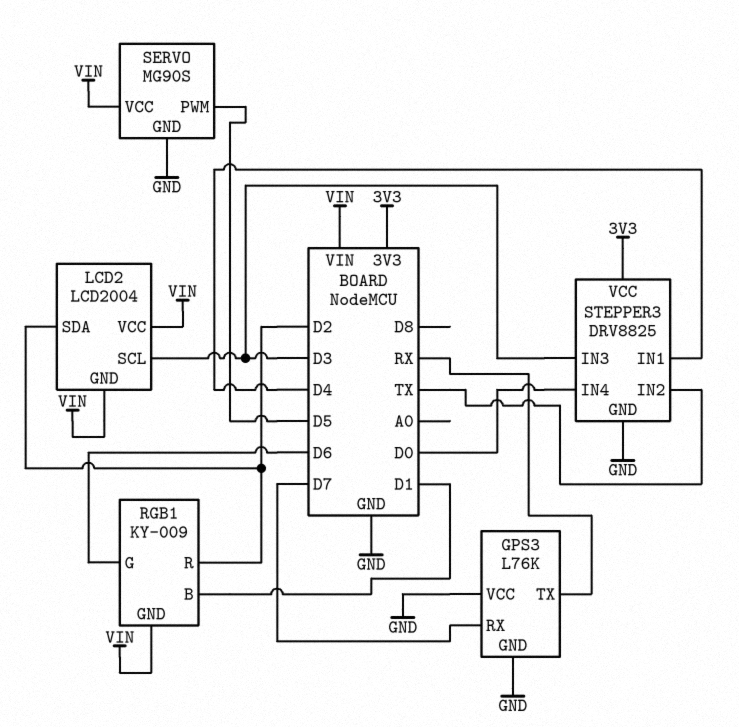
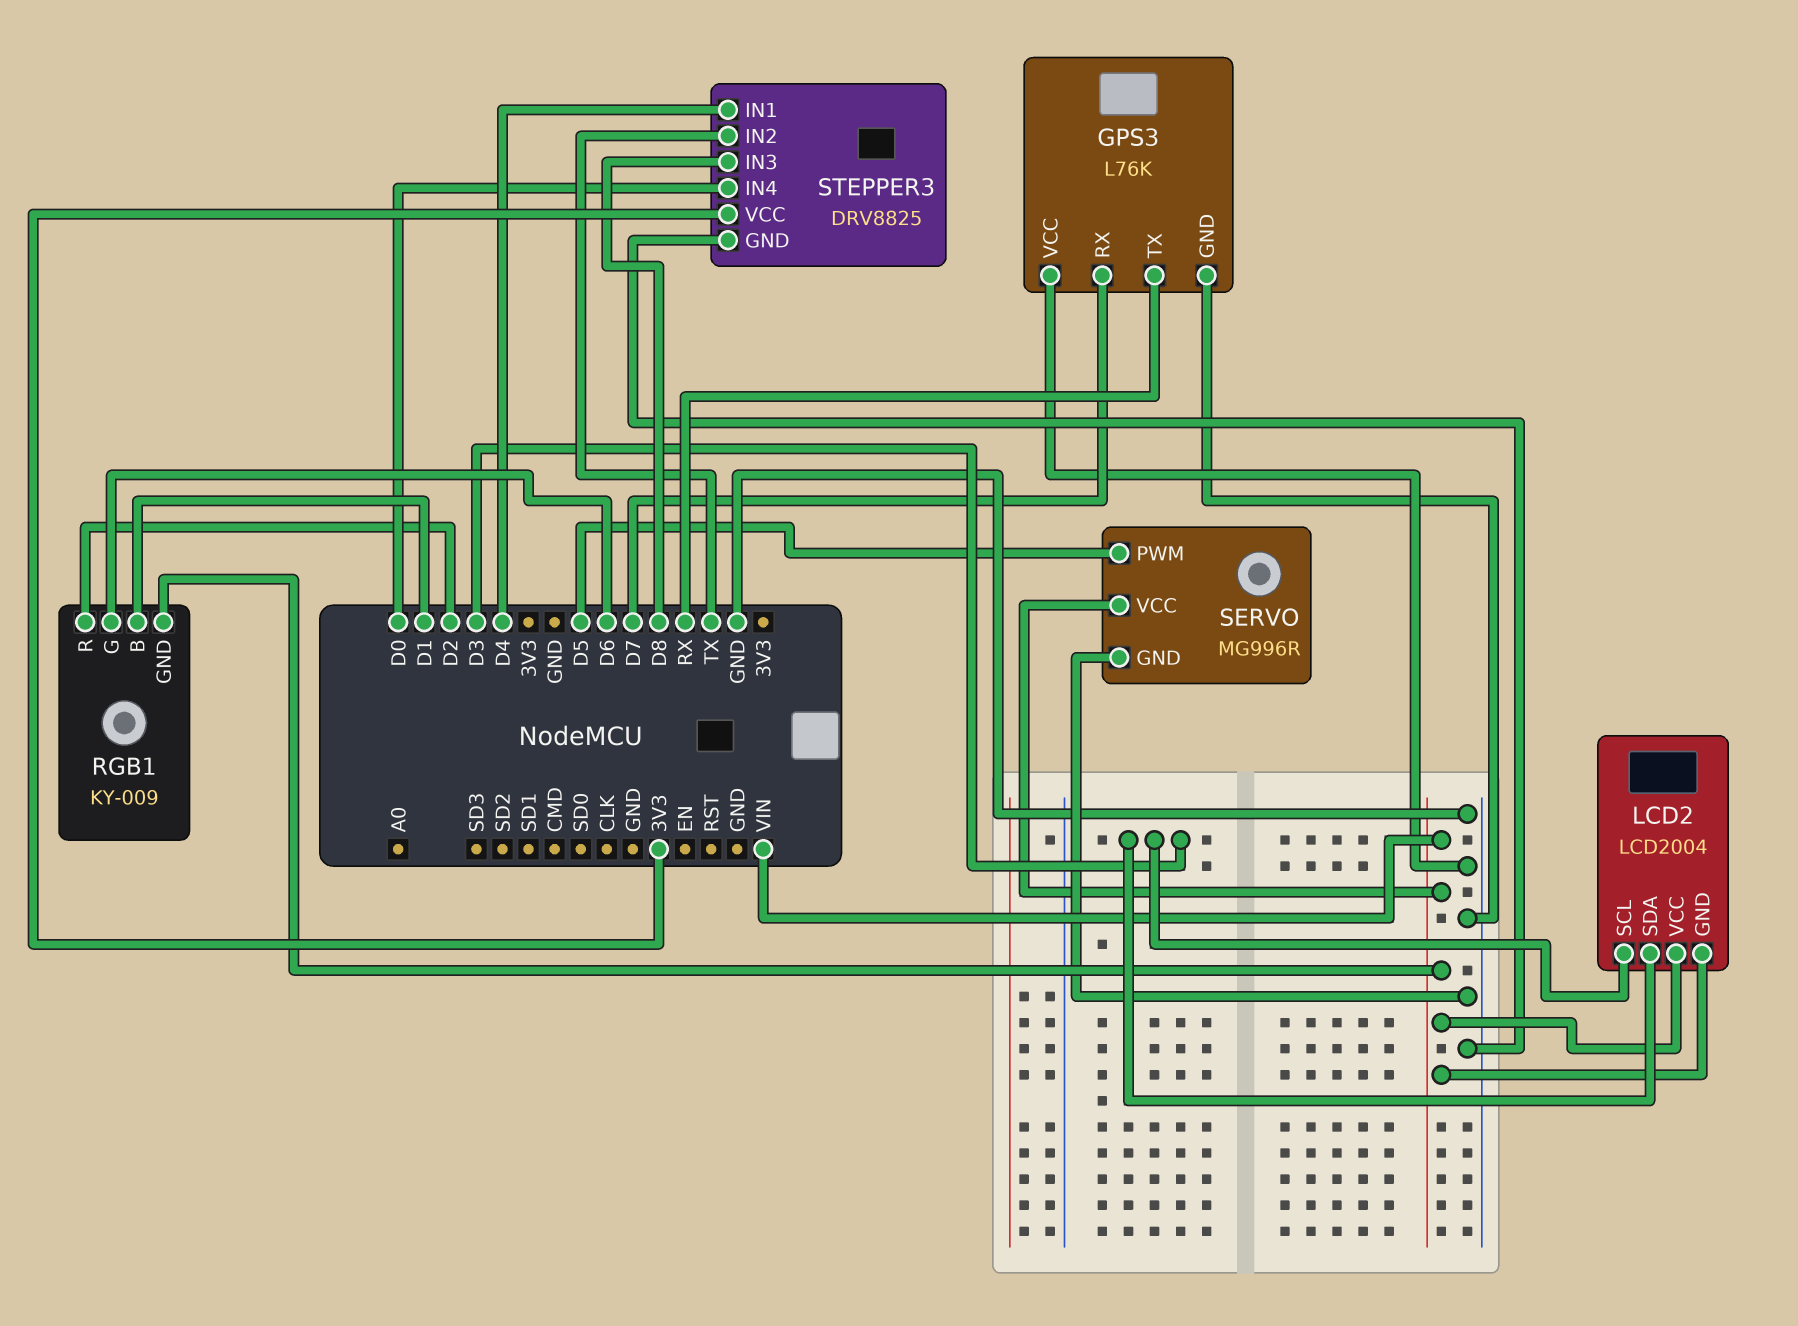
LCD2 pin SDA: D2 -> D3
SERVO: MG90S -> MG996R
STEPPER3 pin IN3: D3 -> D8

